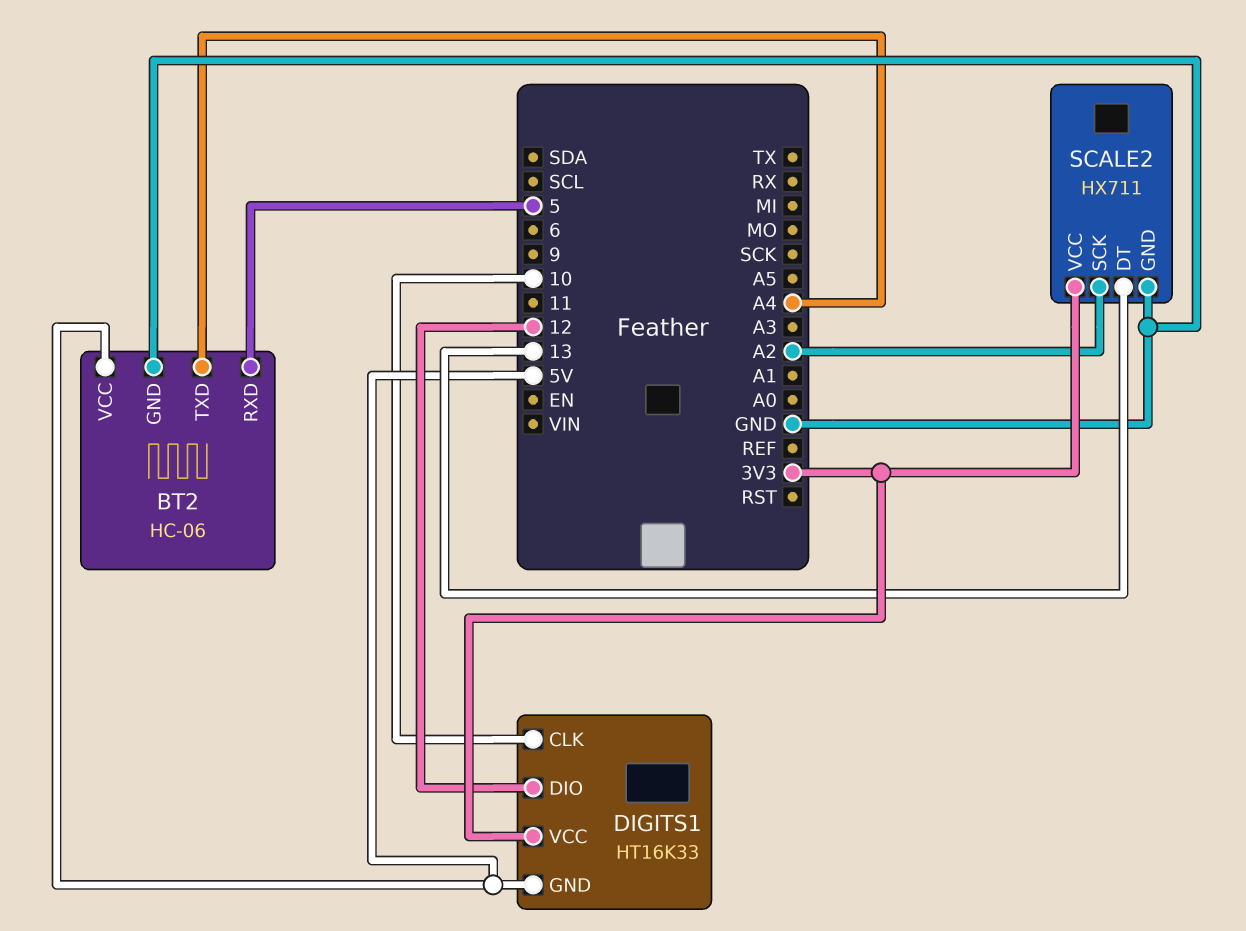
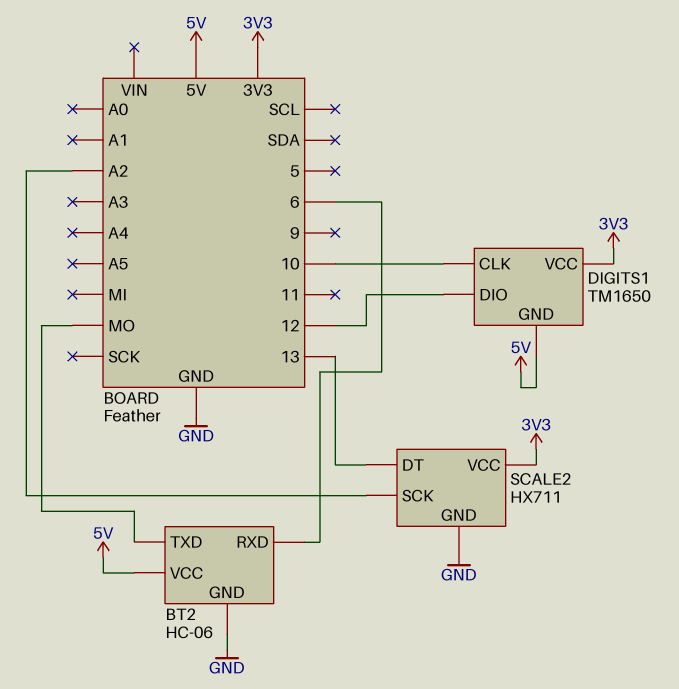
BT2 pin RXD: 5 -> 6
BT2 pin TXD: A4 -> MO
DIGITS1: HT16K33 -> TM1650

